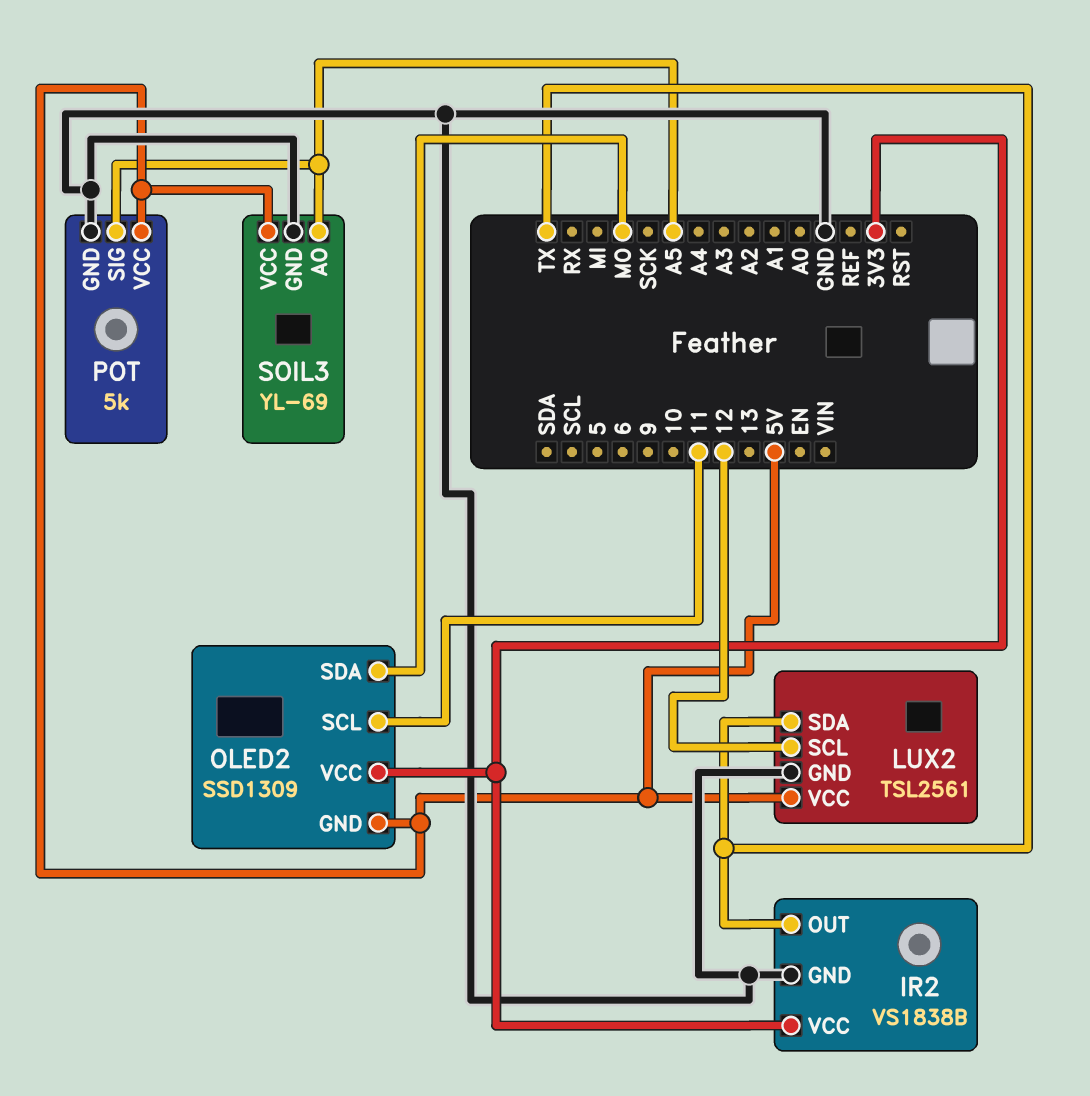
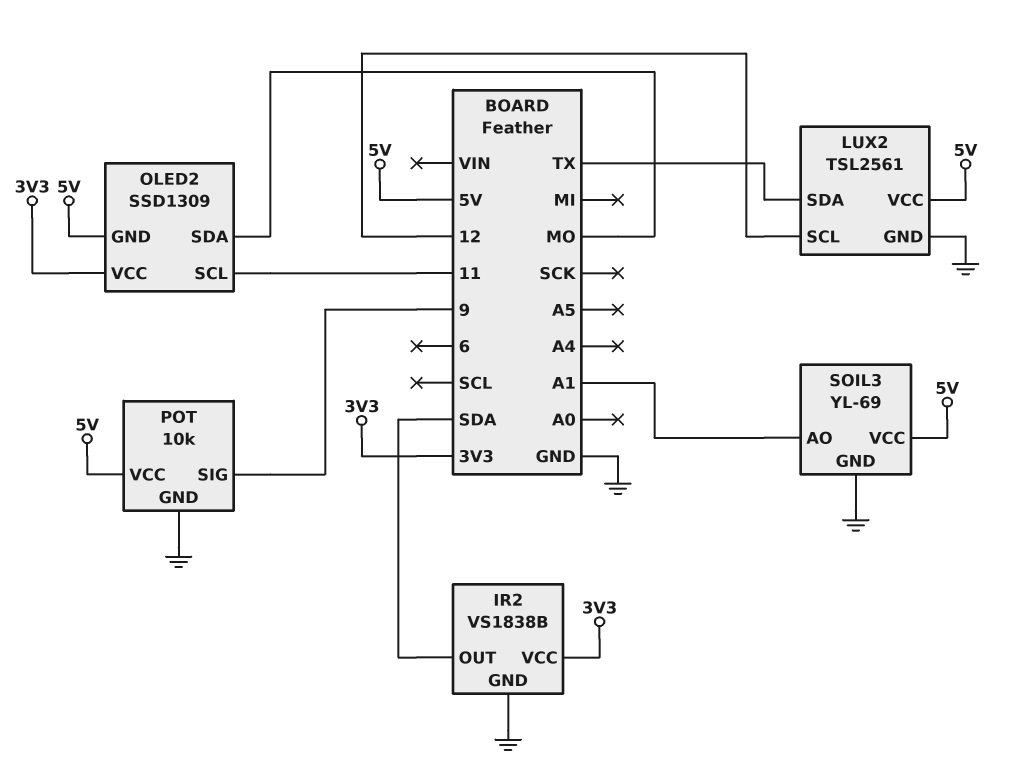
IR2 pin OUT: TX -> SDA
POT: 5k -> 10k
POT pin SIG: A5 -> 9
SOIL3 pin AO: A5 -> A1

